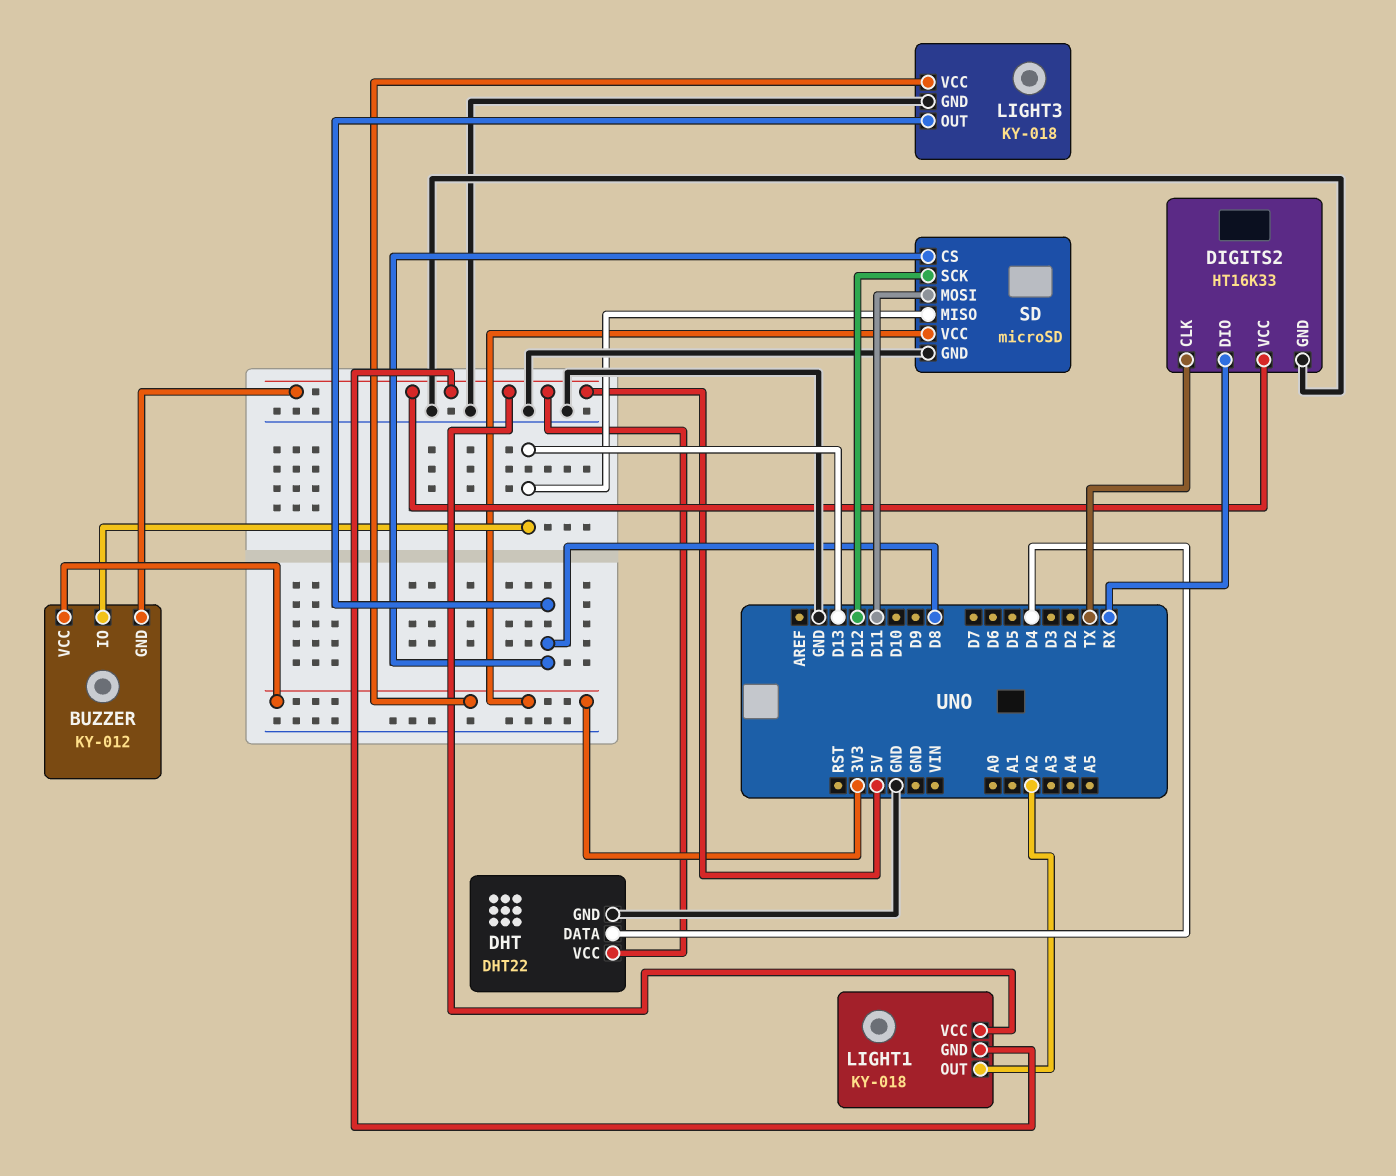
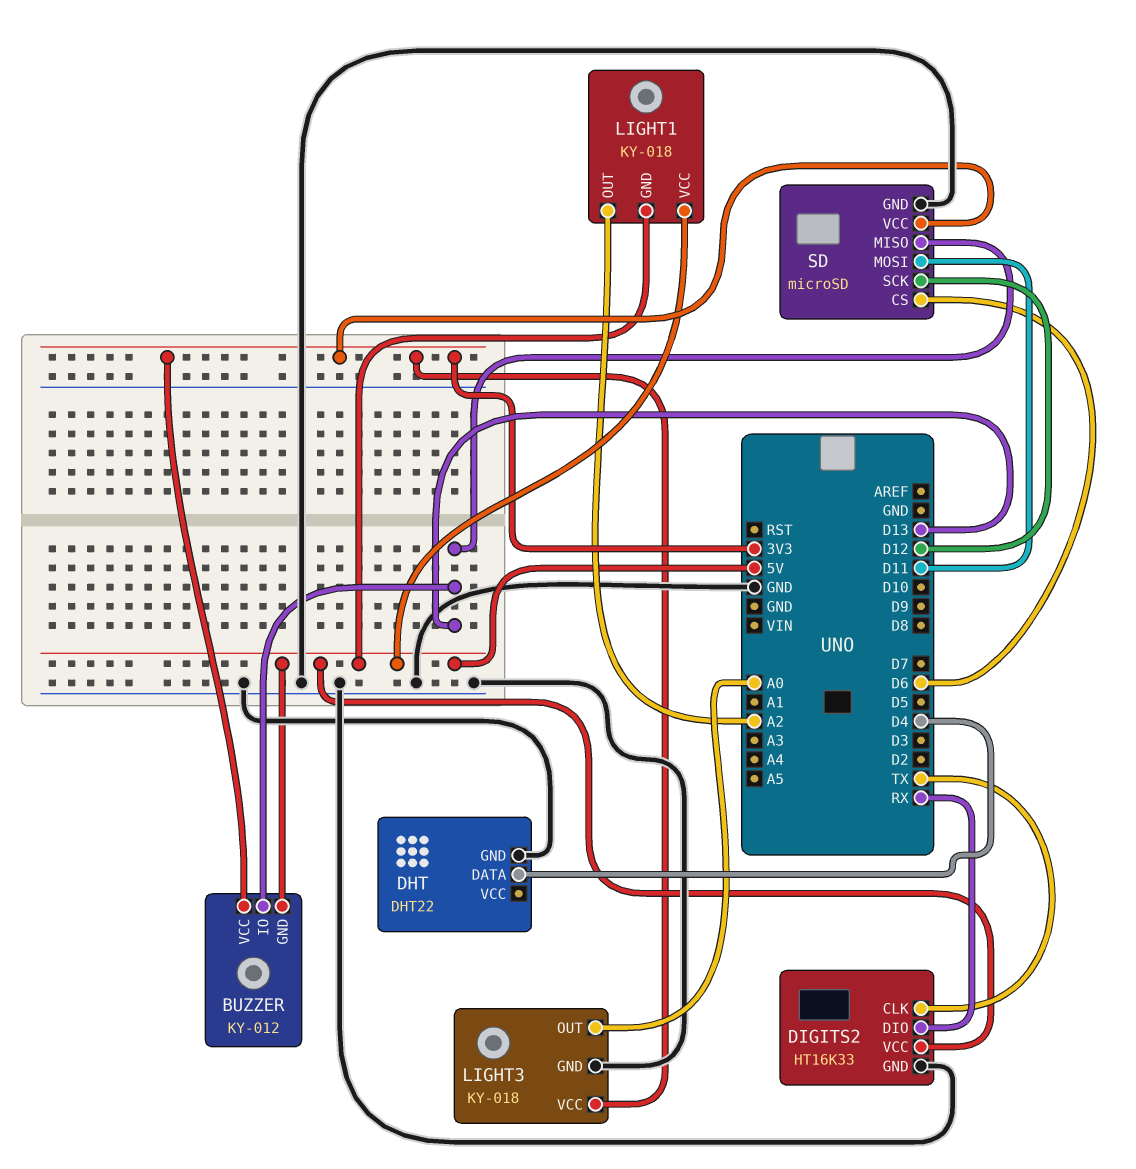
DHT pin VCC: 5V -> none
LIGHT3 pin OUT: D8 -> A0
SD pin CS: D8 -> D6

